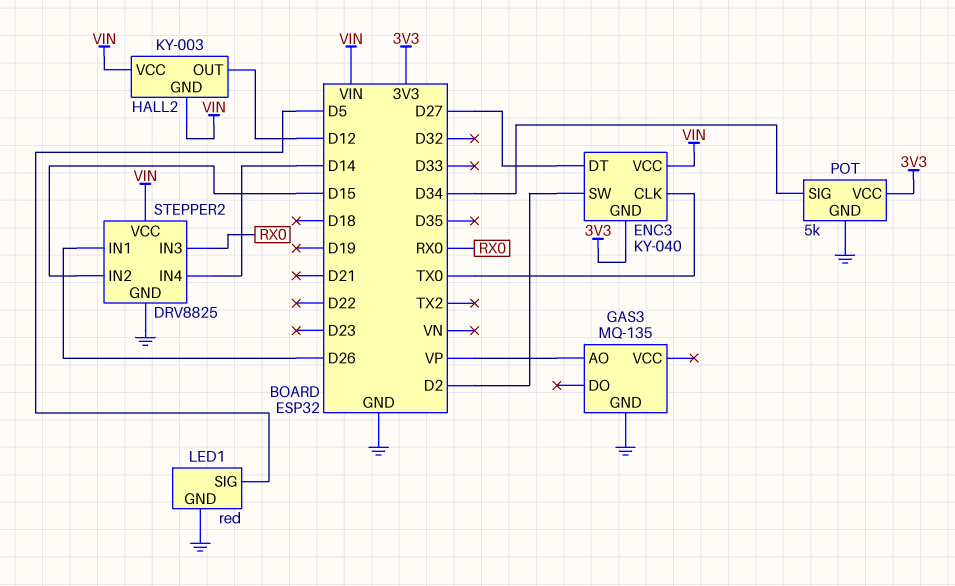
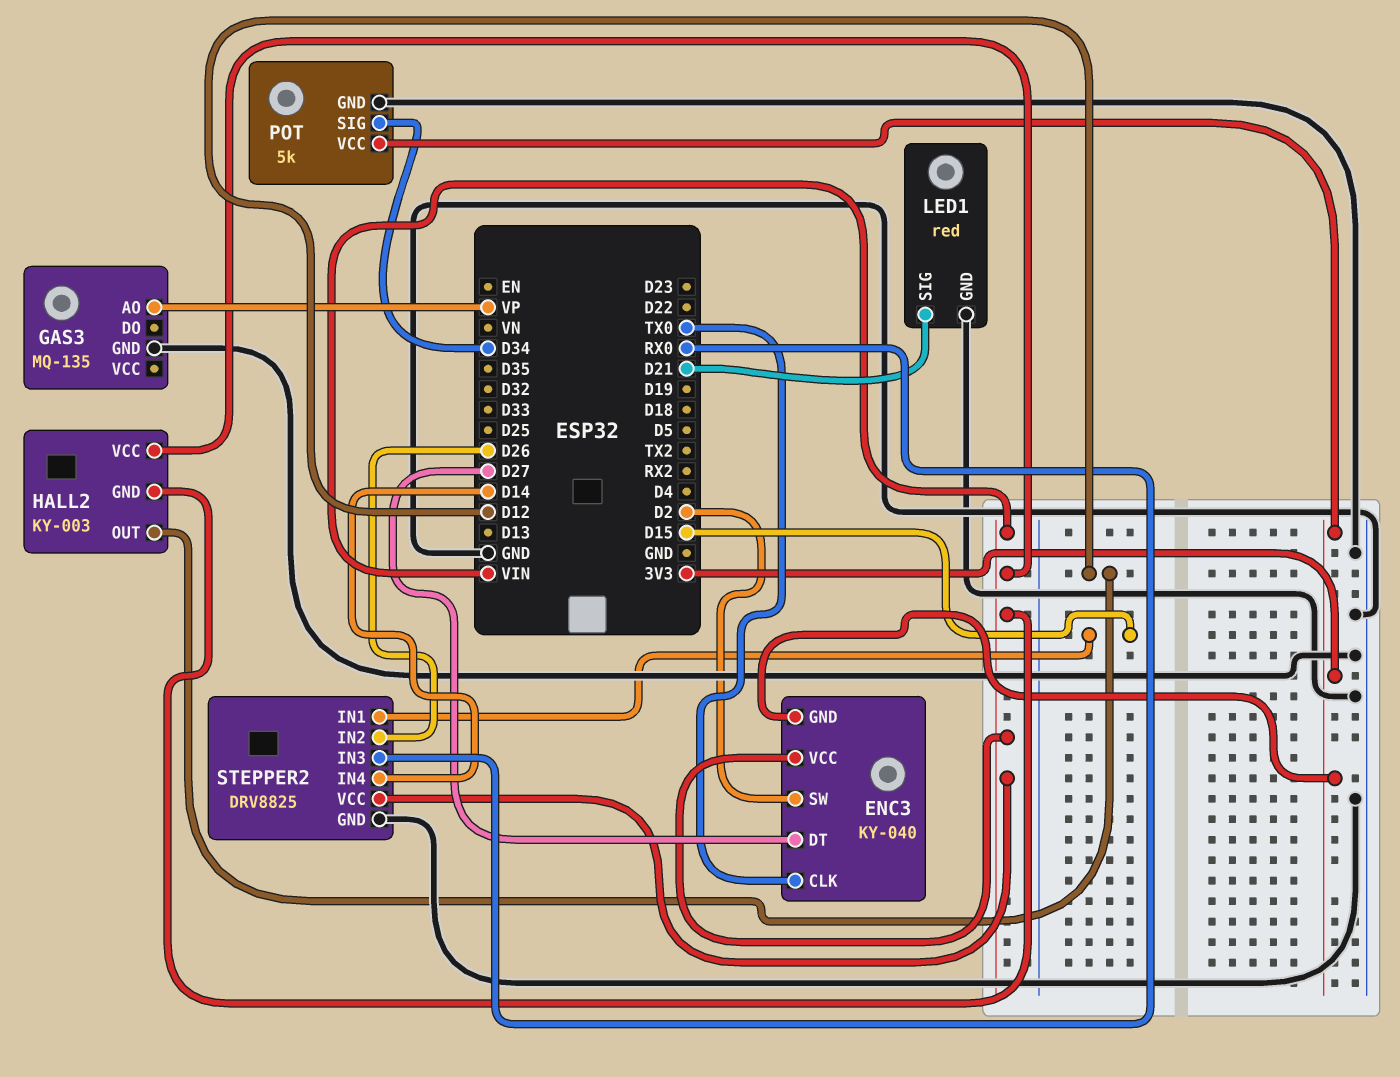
LED1 pin SIG: D5 -> D21
STEPPER2 pin IN1: D26 -> D15
STEPPER2 pin IN2: D15 -> D26

